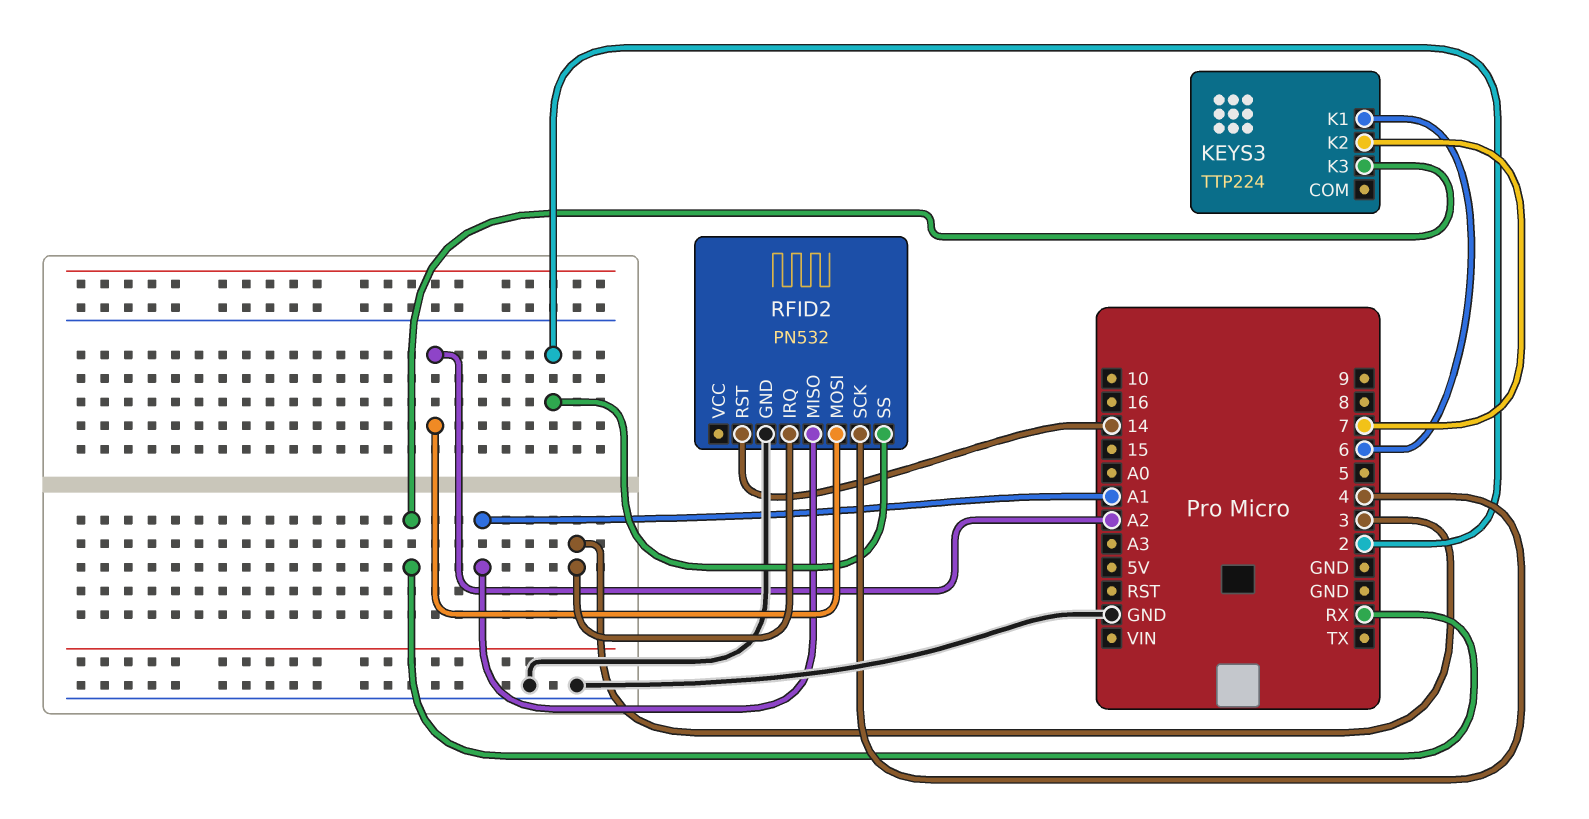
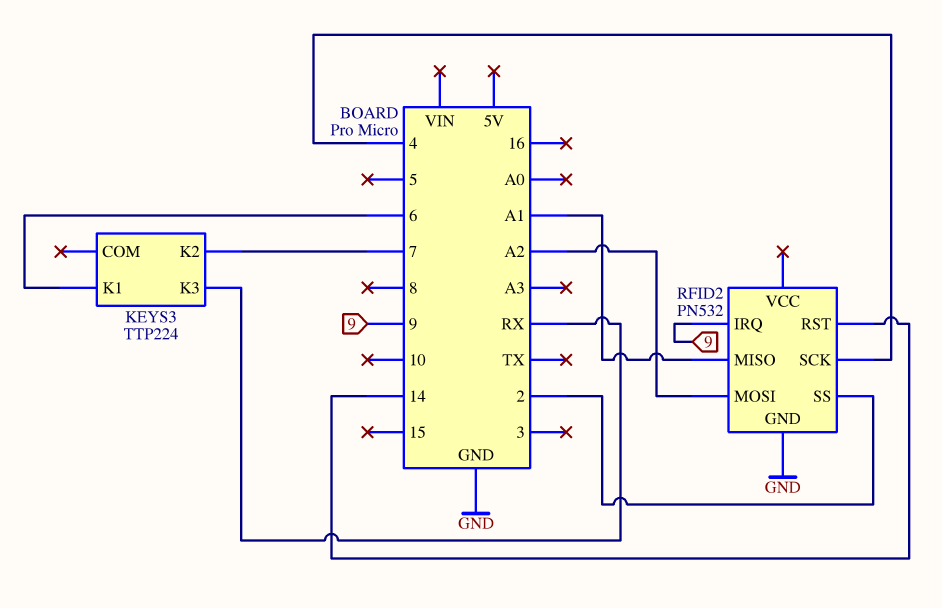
RFID2 pin IRQ: 3 -> 9

